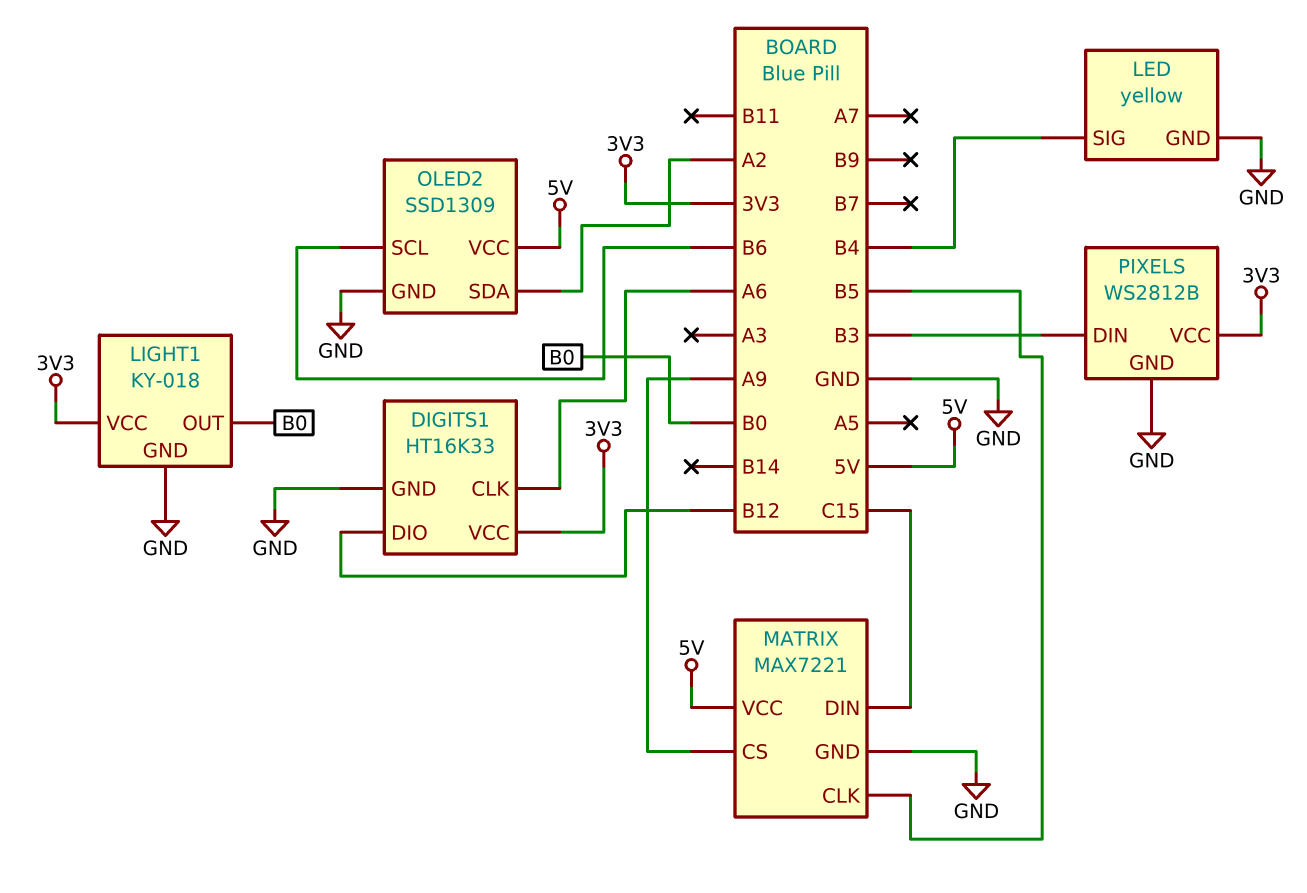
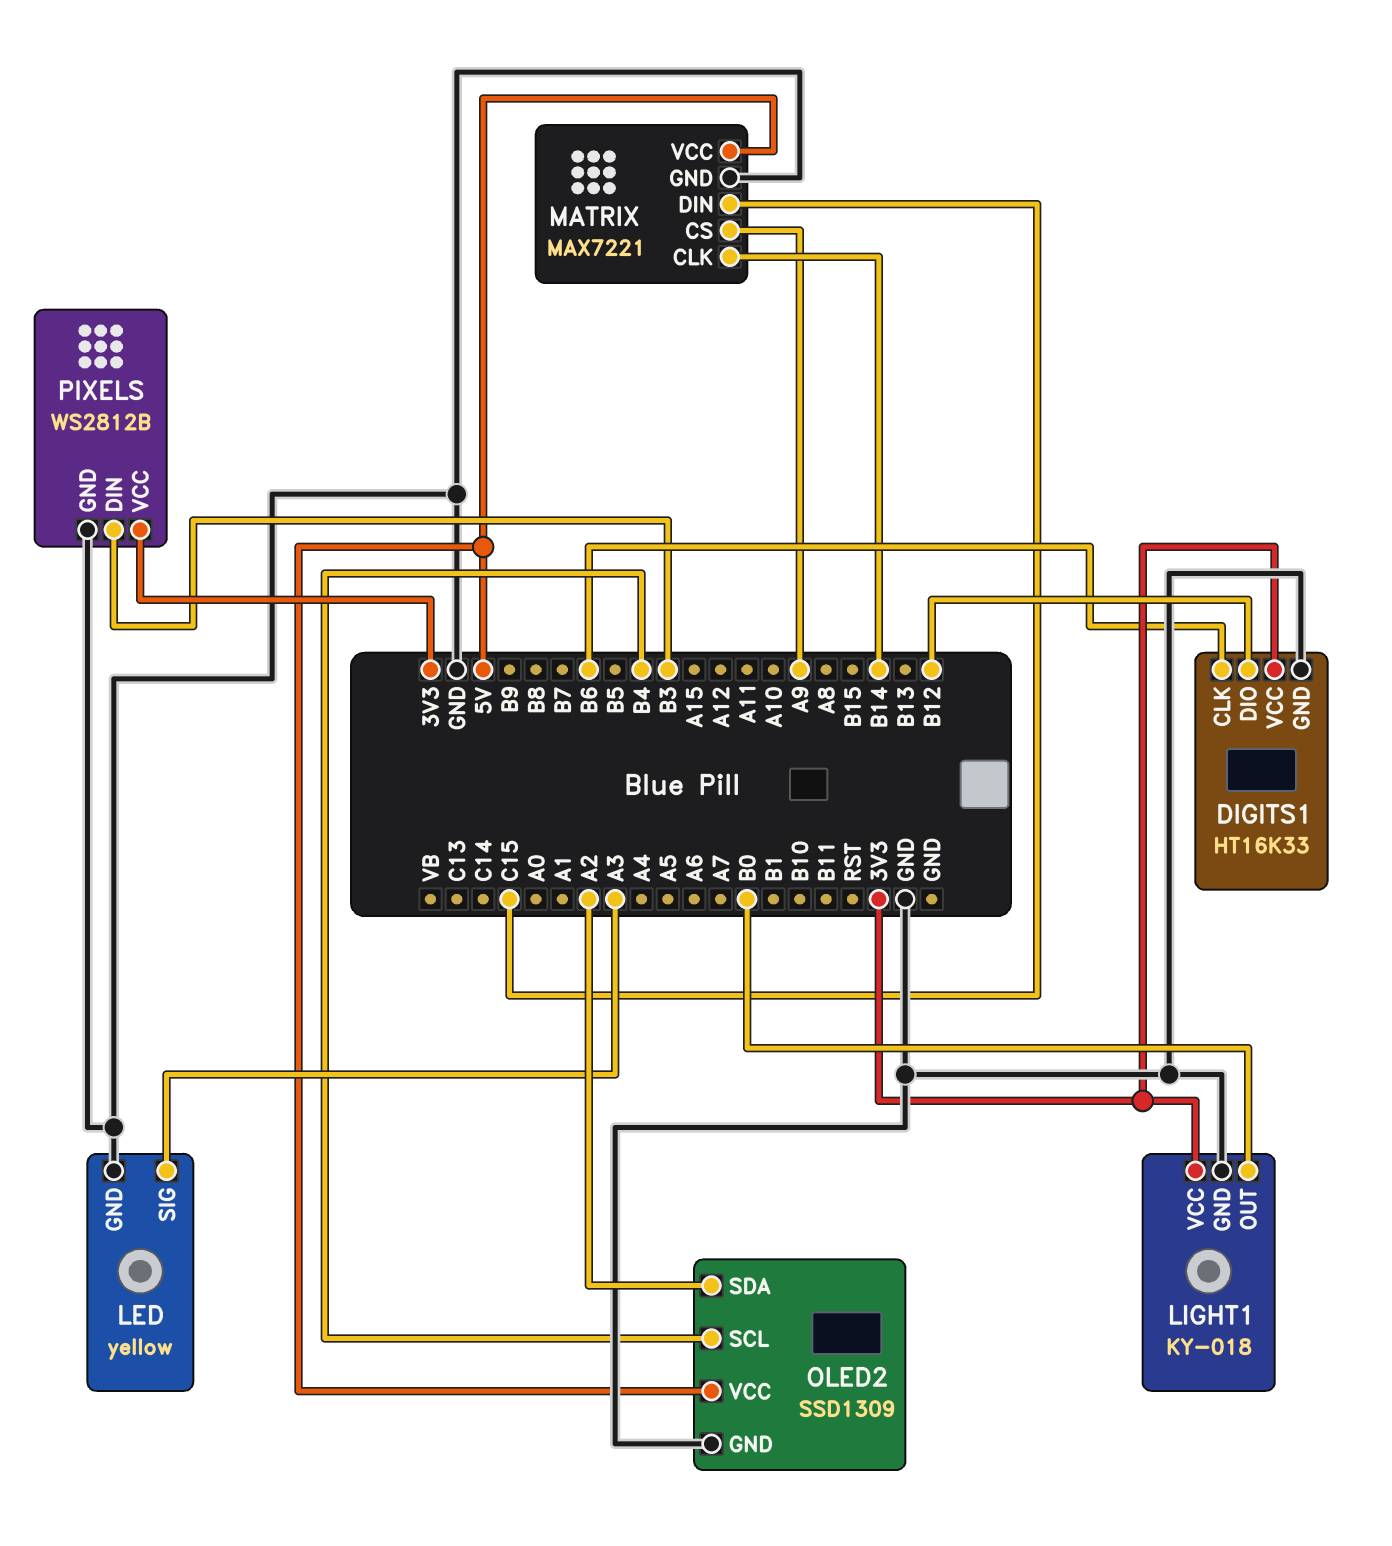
DIGITS1 pin CLK: A6 -> B6
LED pin SIG: B4 -> A3
MATRIX pin CLK: B5 -> B14
OLED2 pin SCL: B6 -> B4

